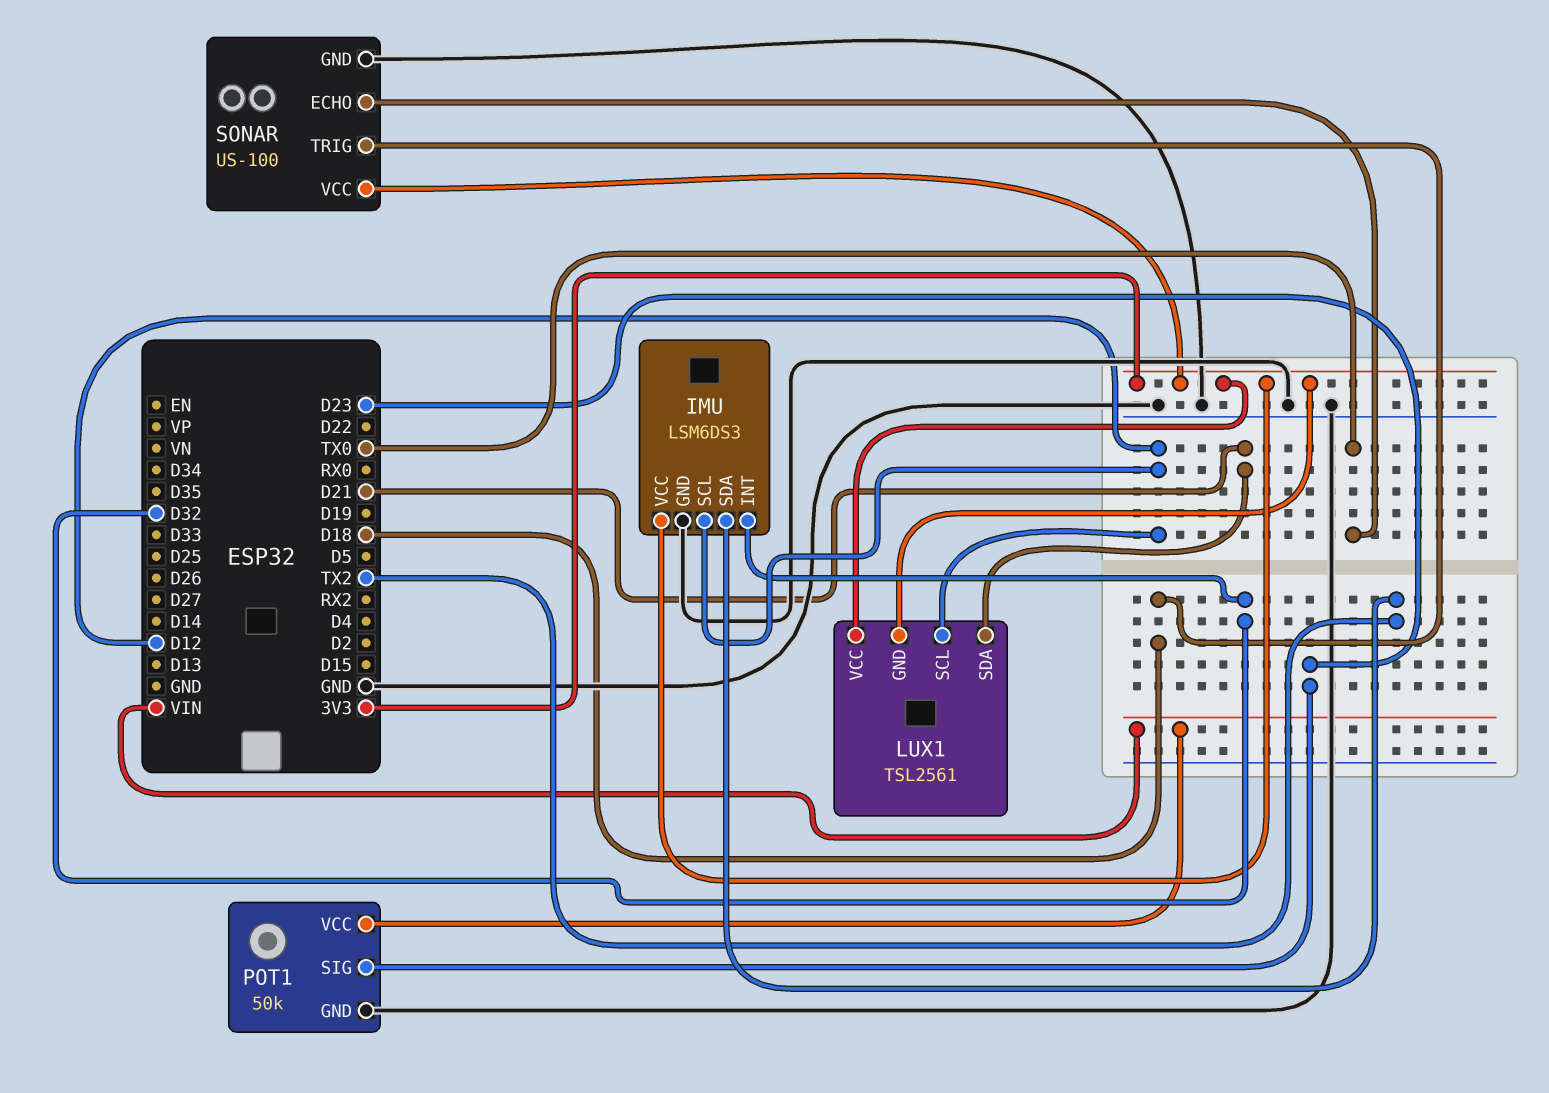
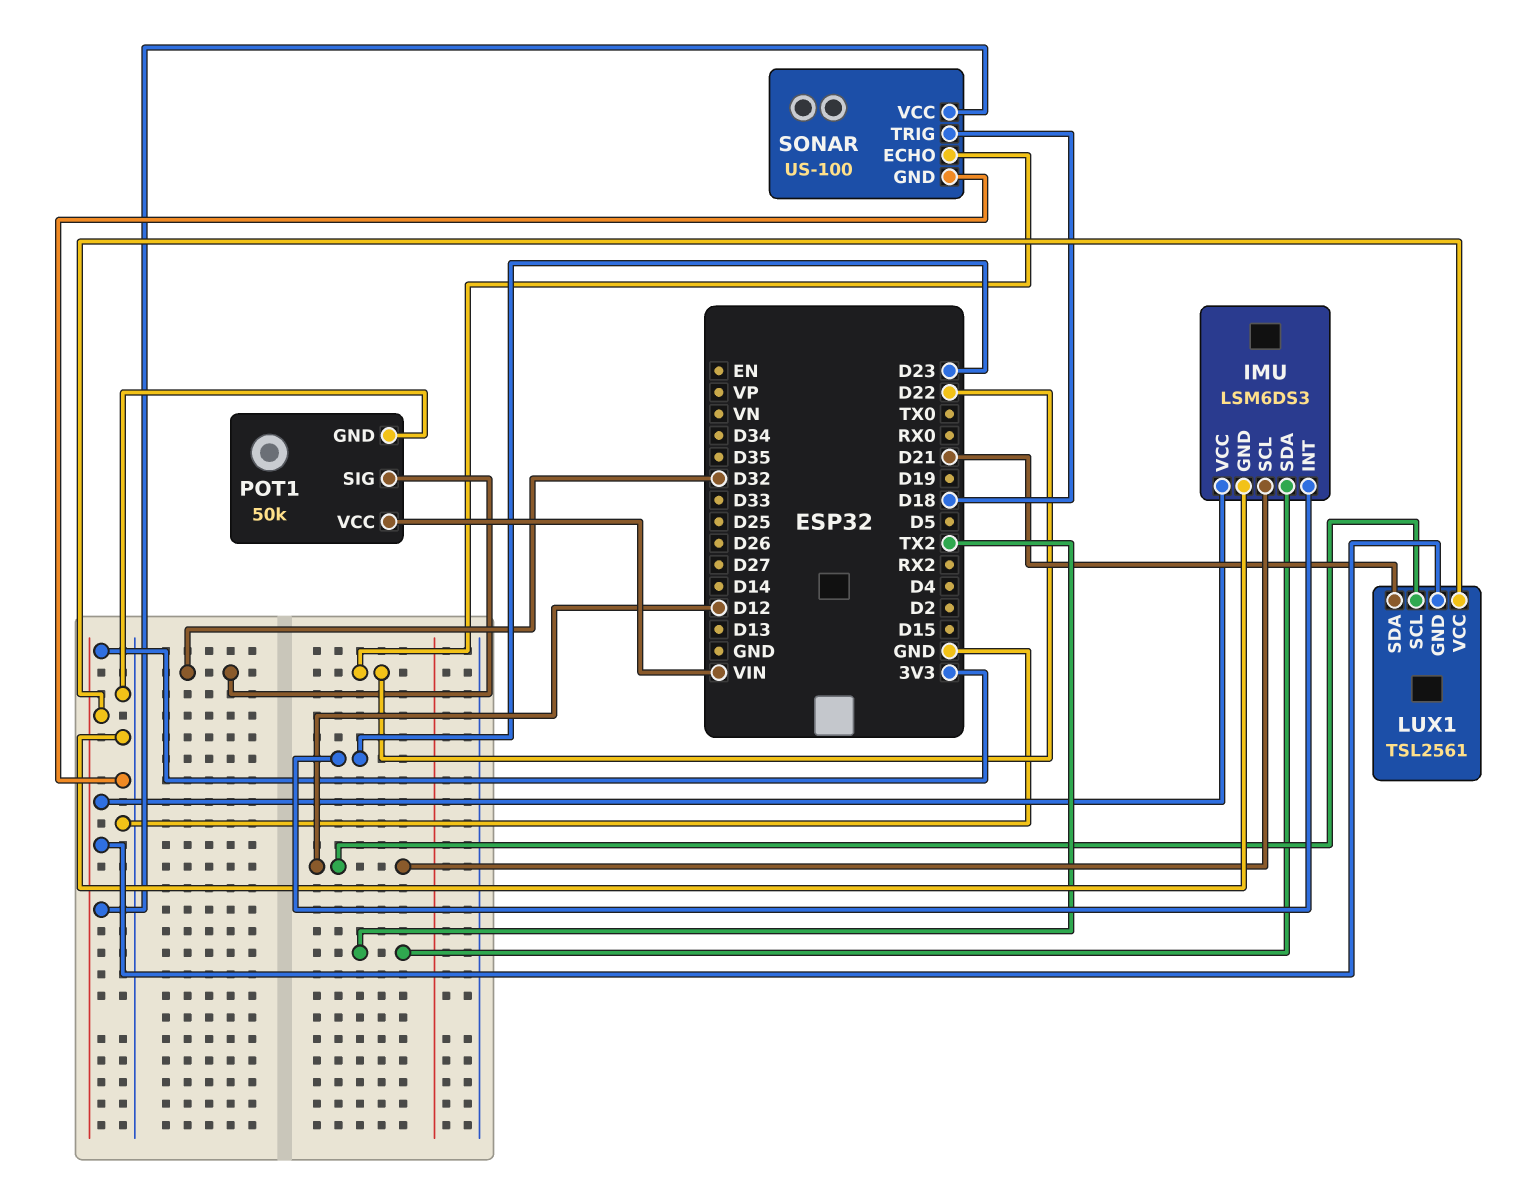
IMU pin INT: D32 -> D23
POT1 pin SIG: D23 -> D32
SONAR pin ECHO: TX0 -> D22

